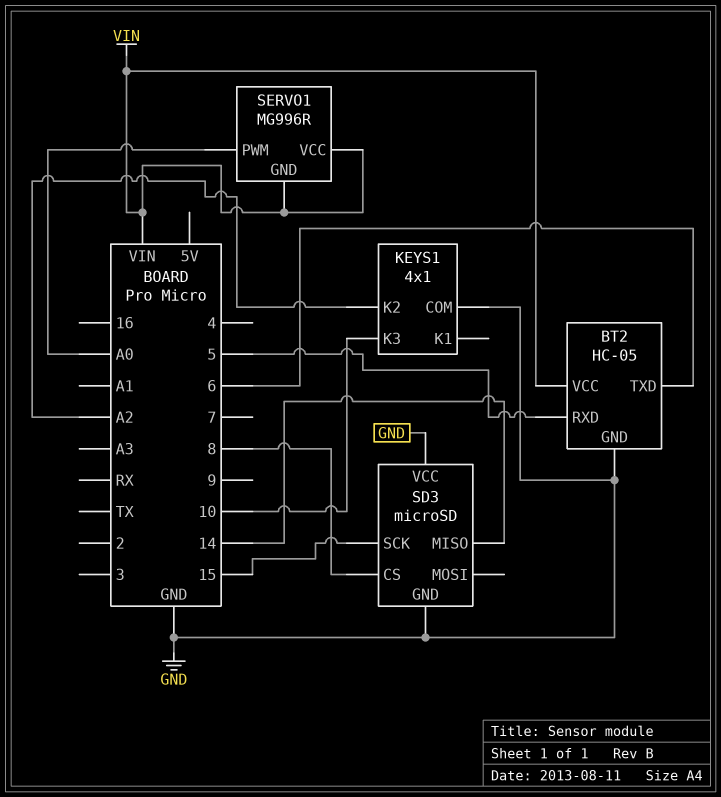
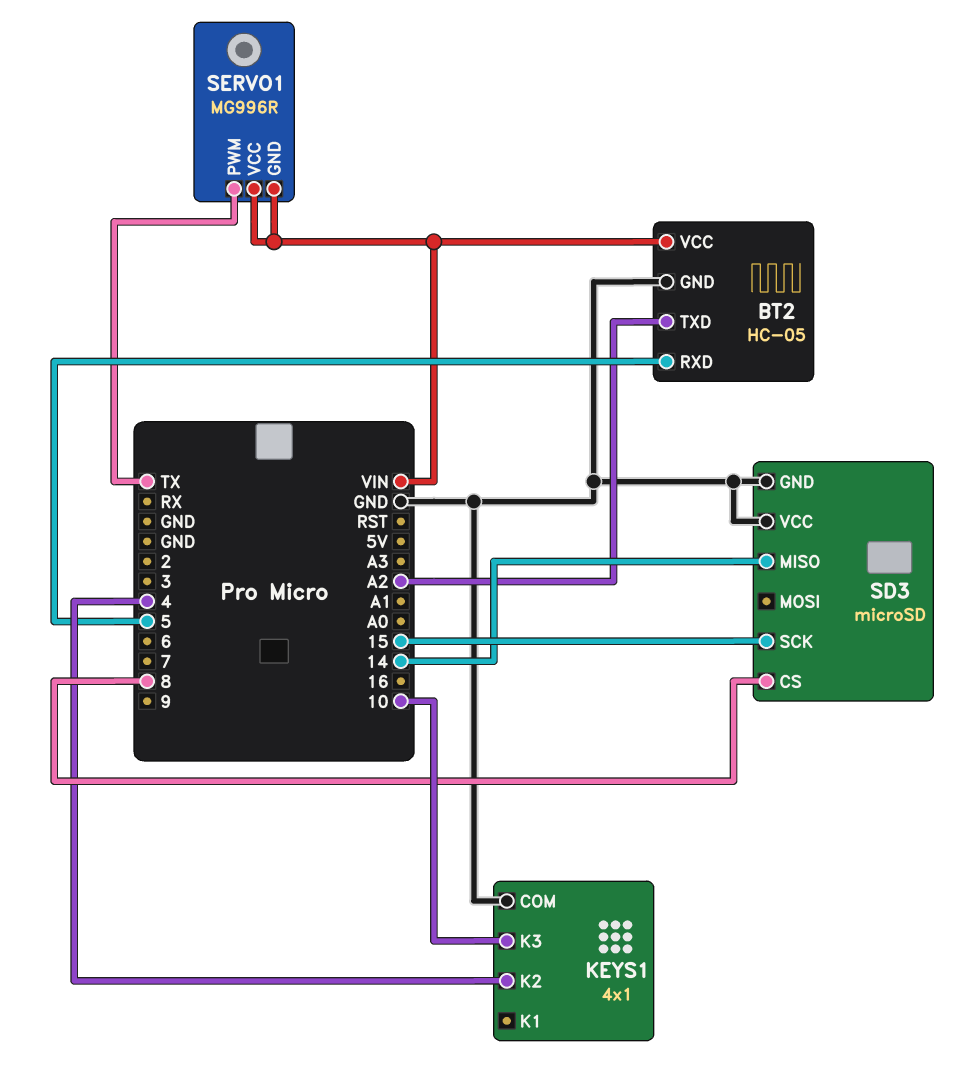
BT2 pin TXD: 6 -> A2
KEYS1 pin K2: A2 -> 4
SERVO1 pin PWM: A0 -> TX

